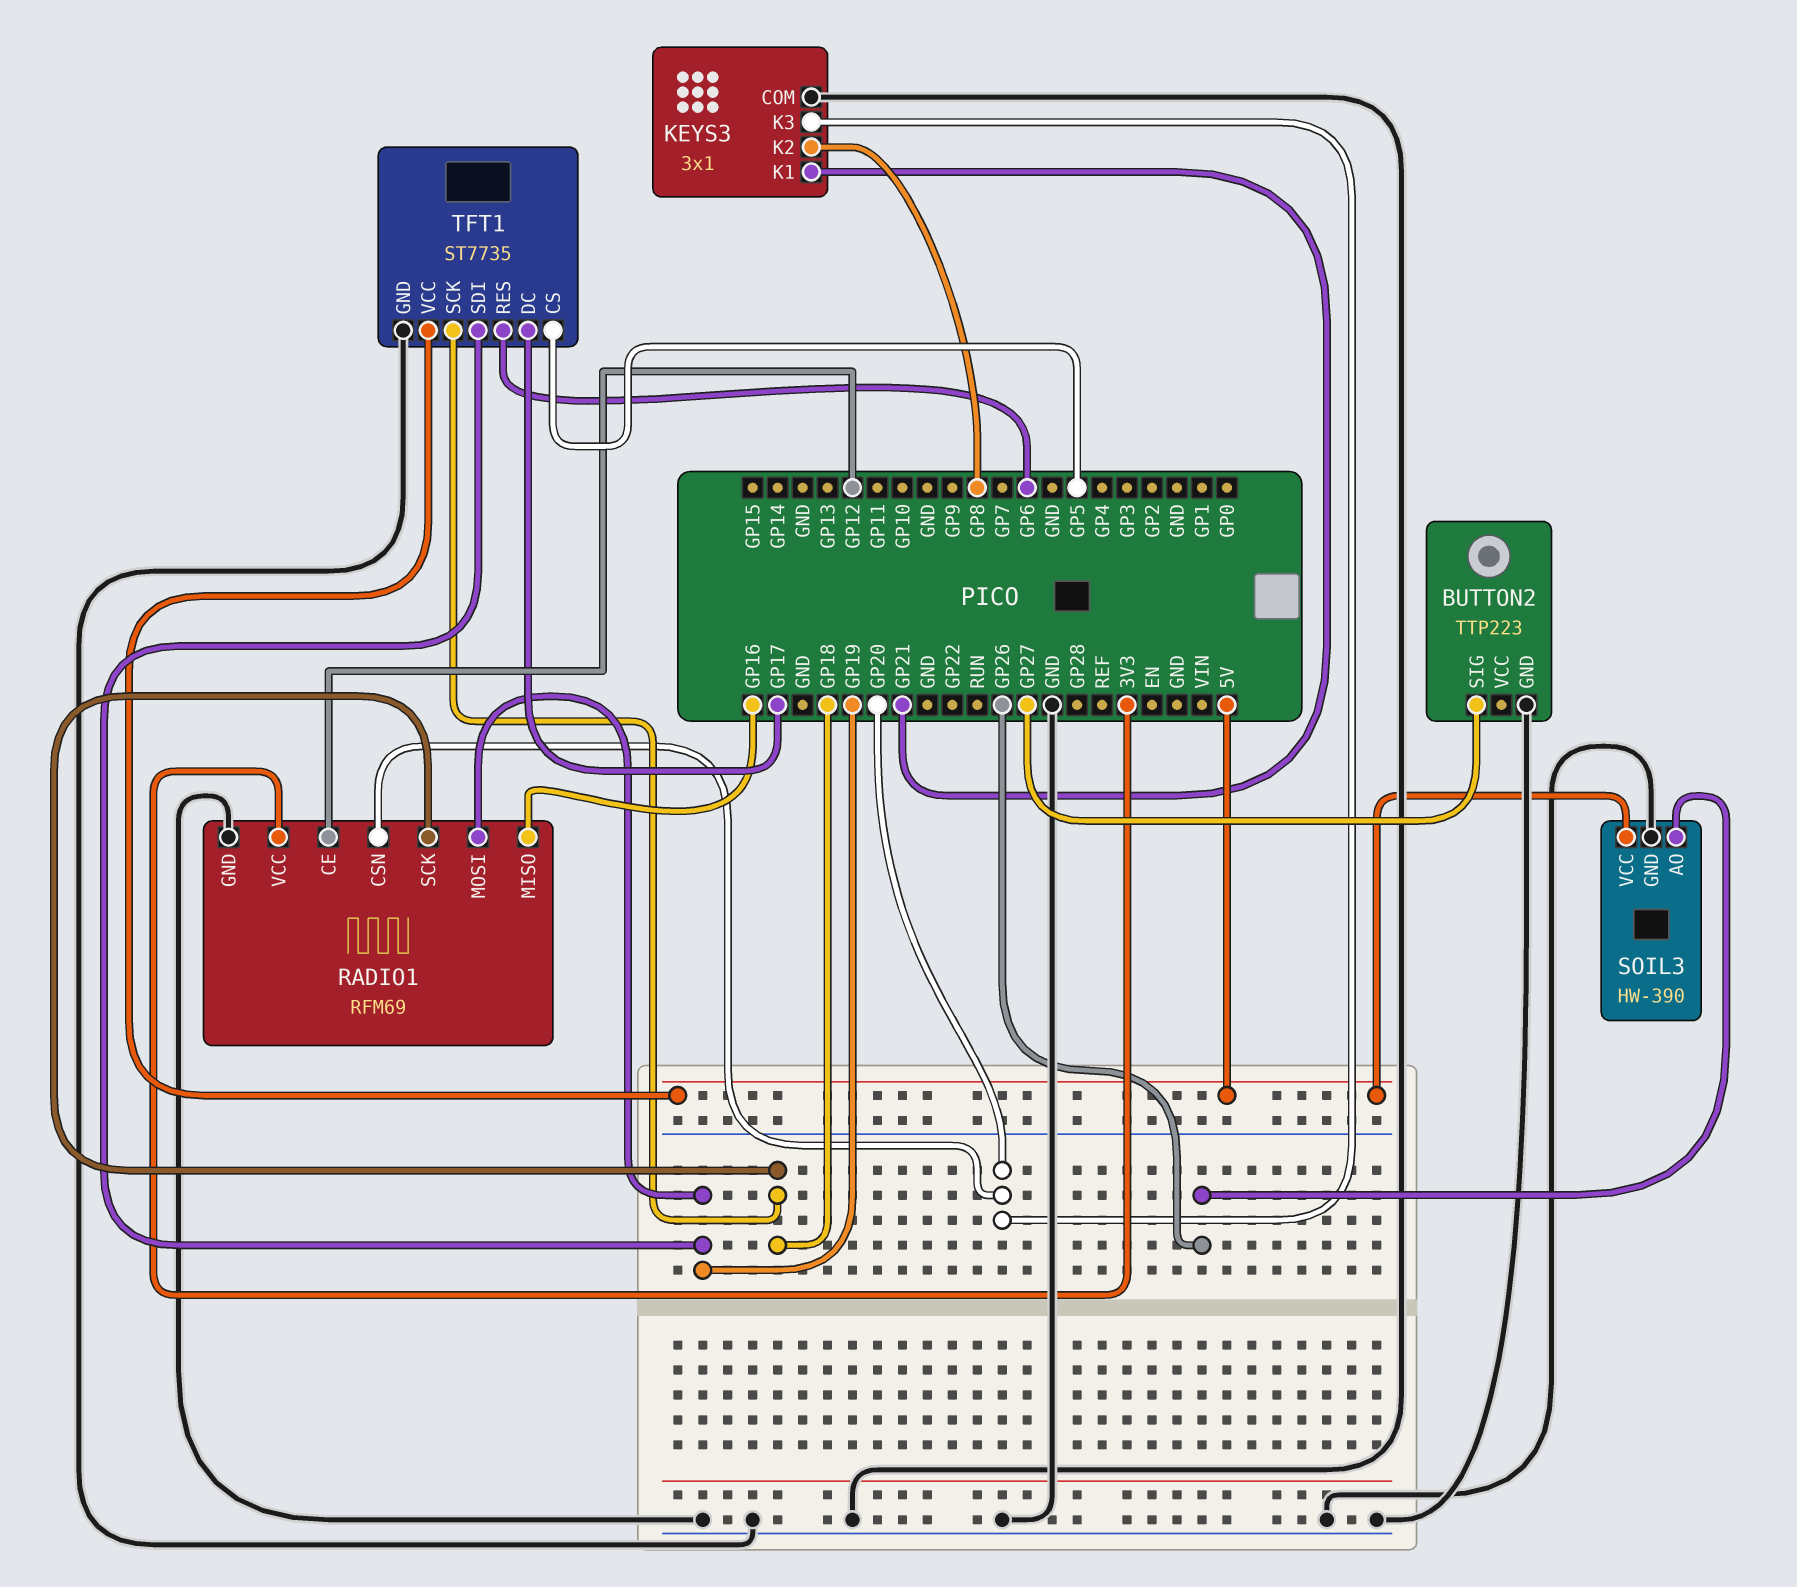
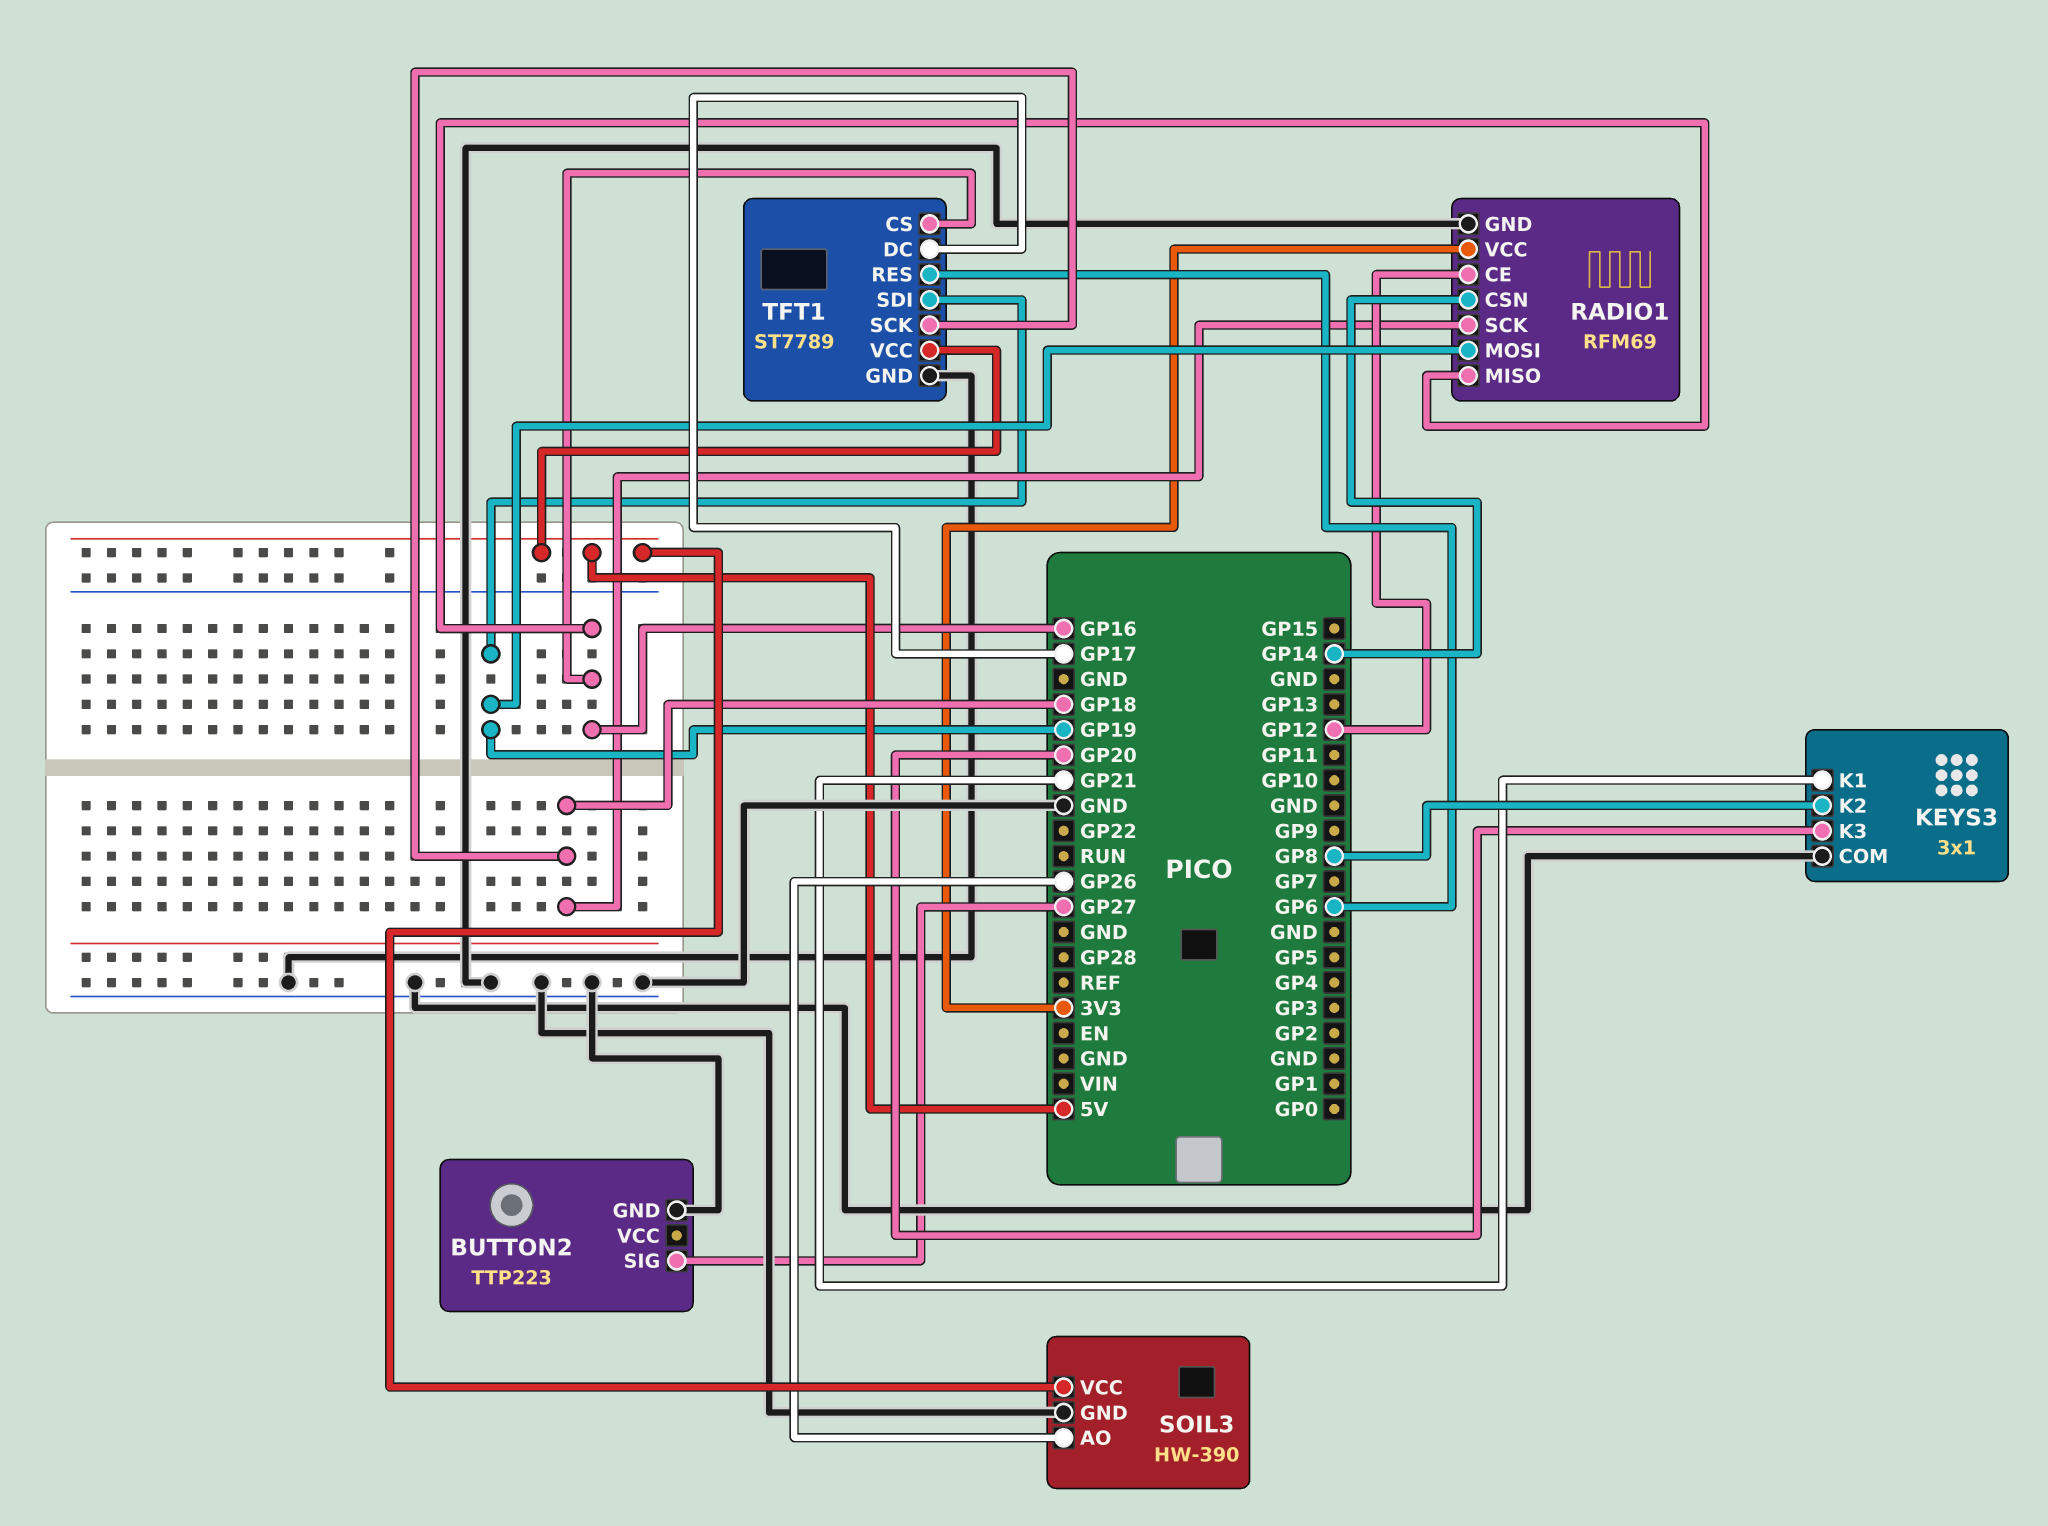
RADIO1 pin CSN: GP20 -> GP14
TFT1: ST7735 -> ST7789
TFT1 pin CS: GP5 -> GP16

